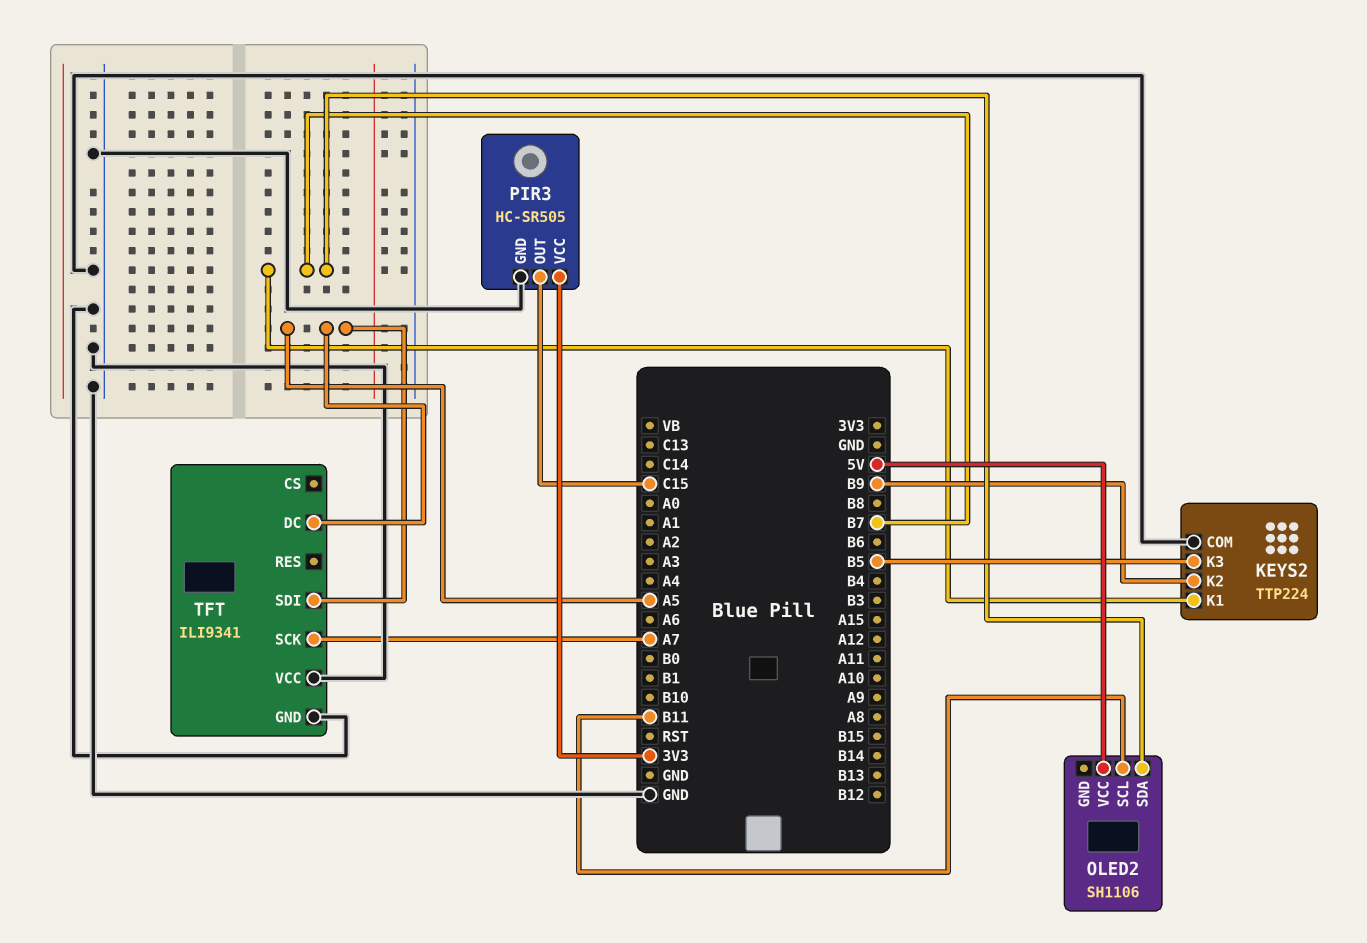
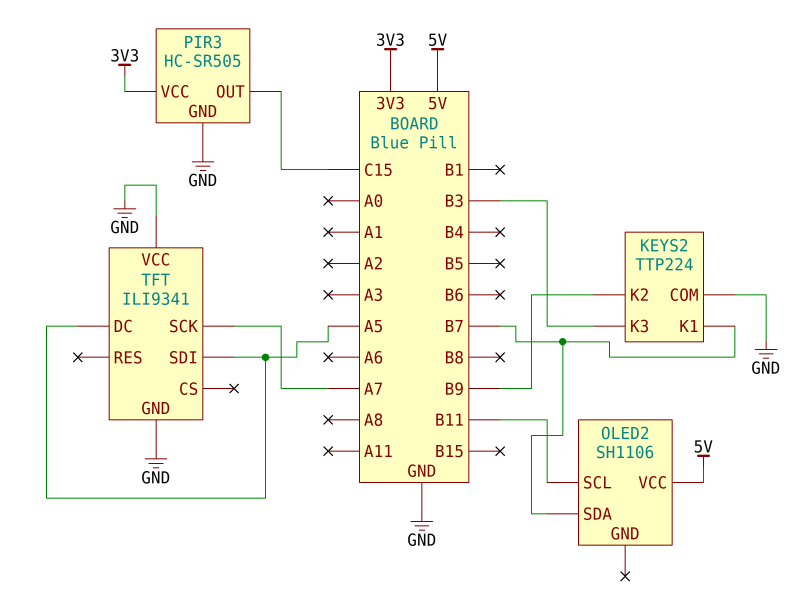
KEYS2 pin K3: B5 -> B3

